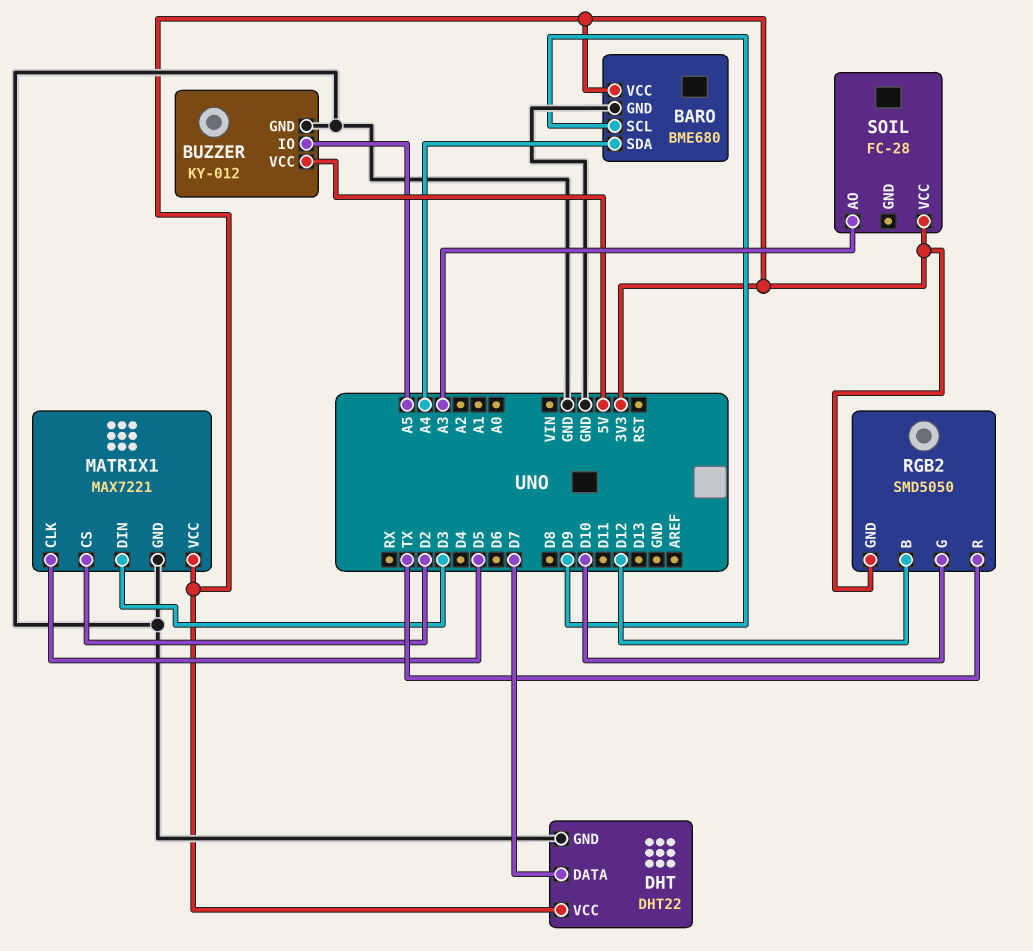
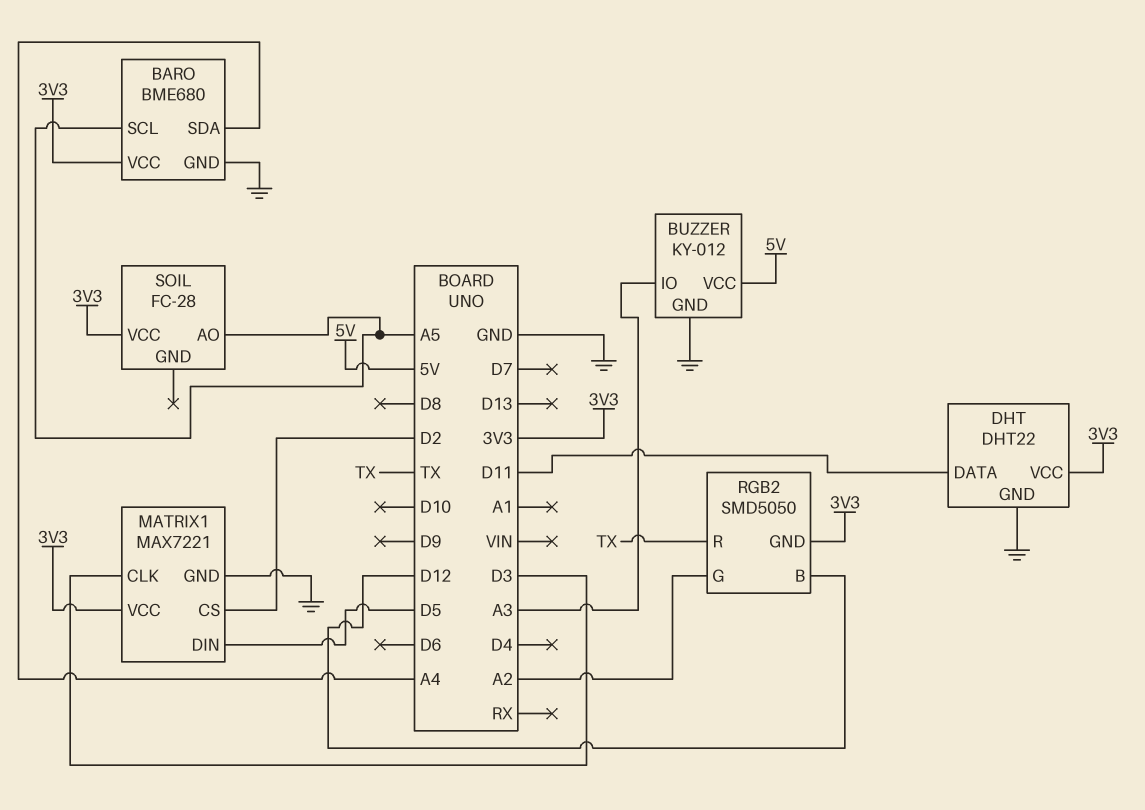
BARO pin SCL: D9 -> A5
BUZZER pin IO: A5 -> A3
DHT pin DATA: D7 -> D11
MATRIX1 pin CLK: D5 -> D3
MATRIX1 pin DIN: D3 -> D5
RGB2 pin G: D10 -> A2
SOIL pin AO: A3 -> A5

